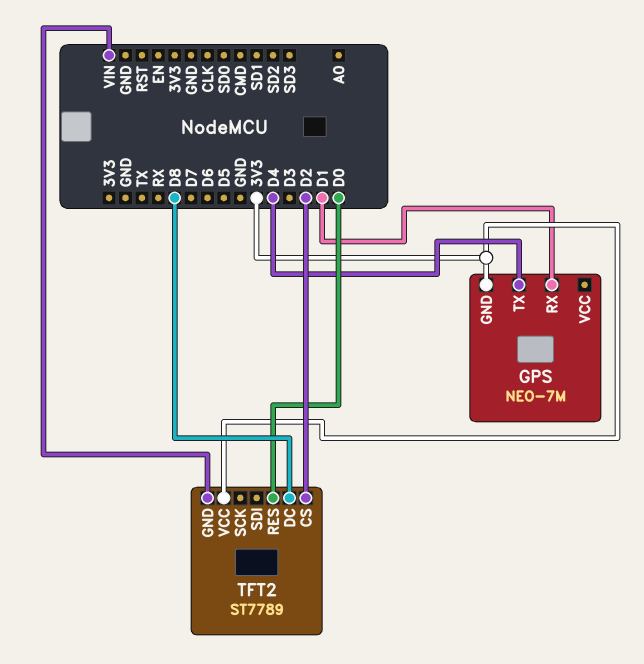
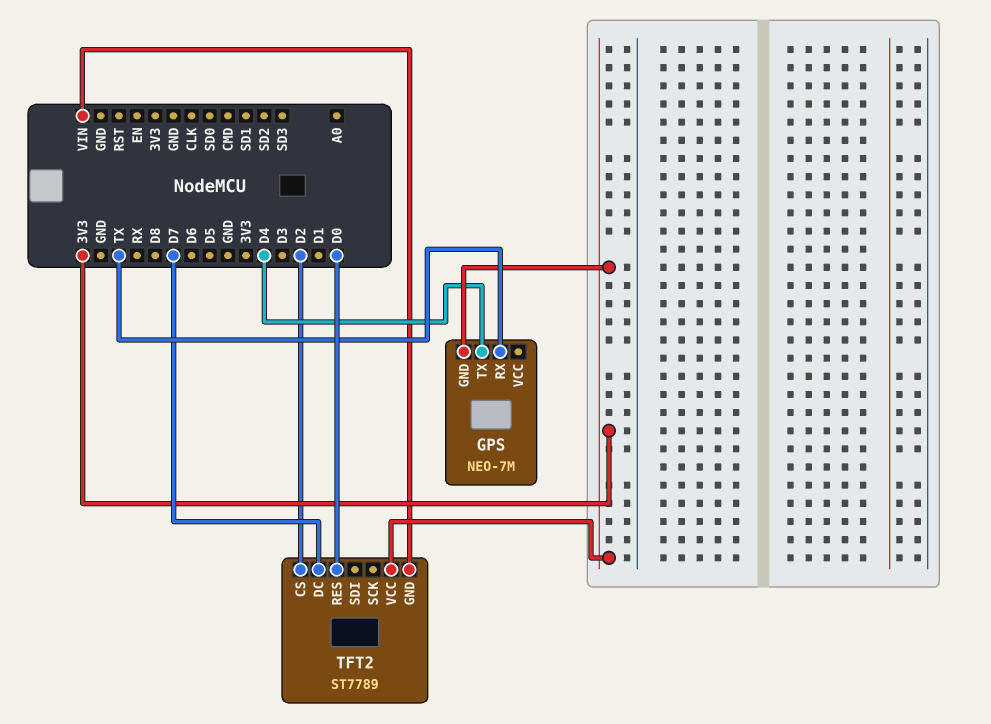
GPS pin RX: D1 -> TX
TFT2 pin DC: D8 -> D7

